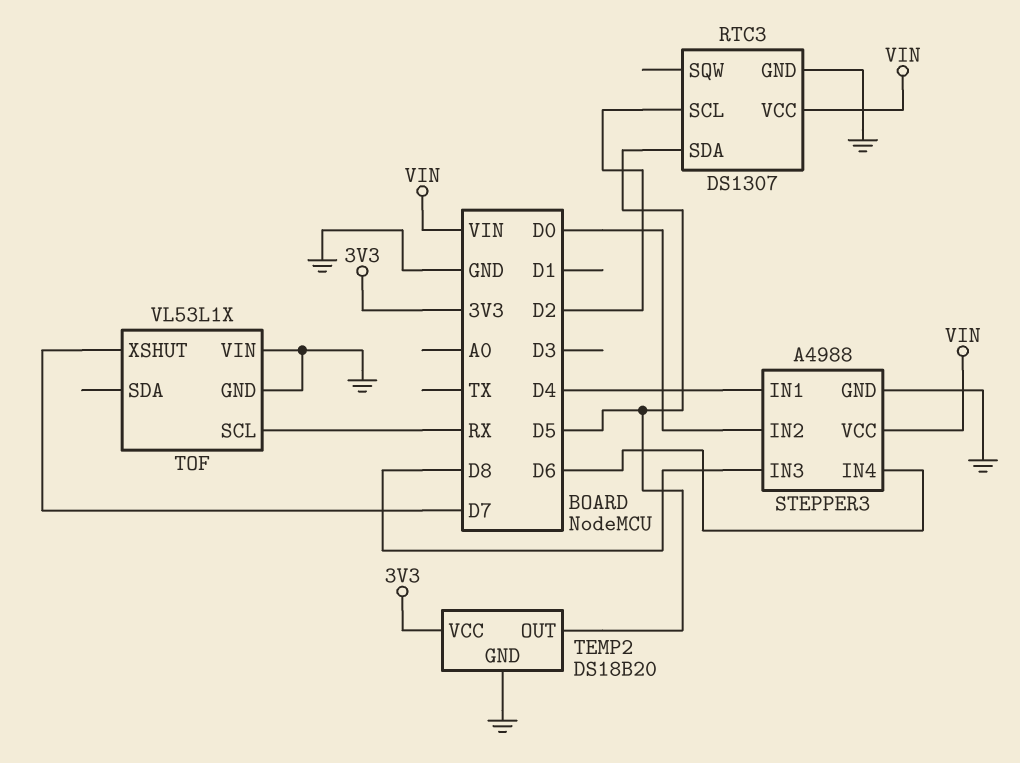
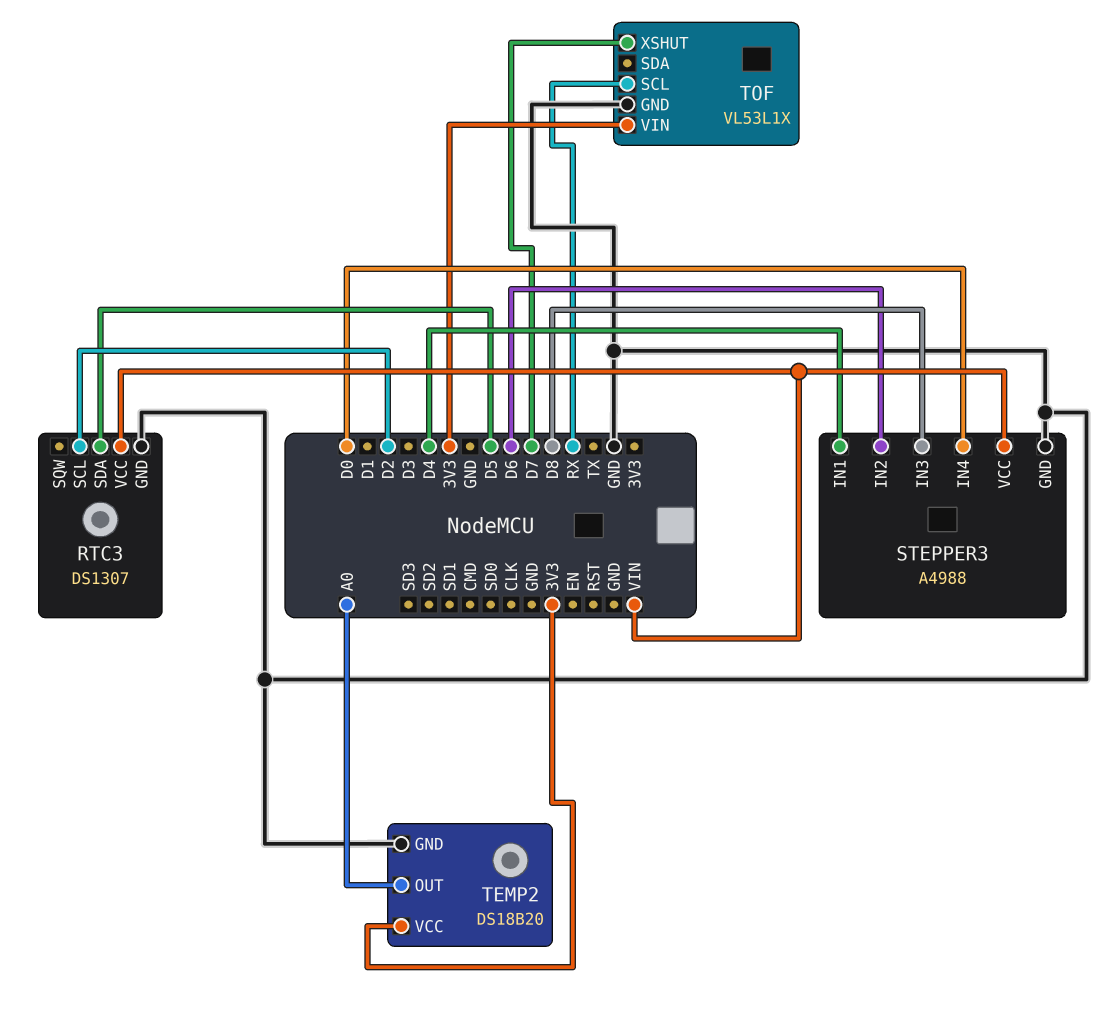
STEPPER3 pin IN2: D0 -> D6
STEPPER3 pin IN4: D6 -> D0
TEMP2 pin OUT: D5 -> A0
TOF pin VIN: GND -> 3V3

